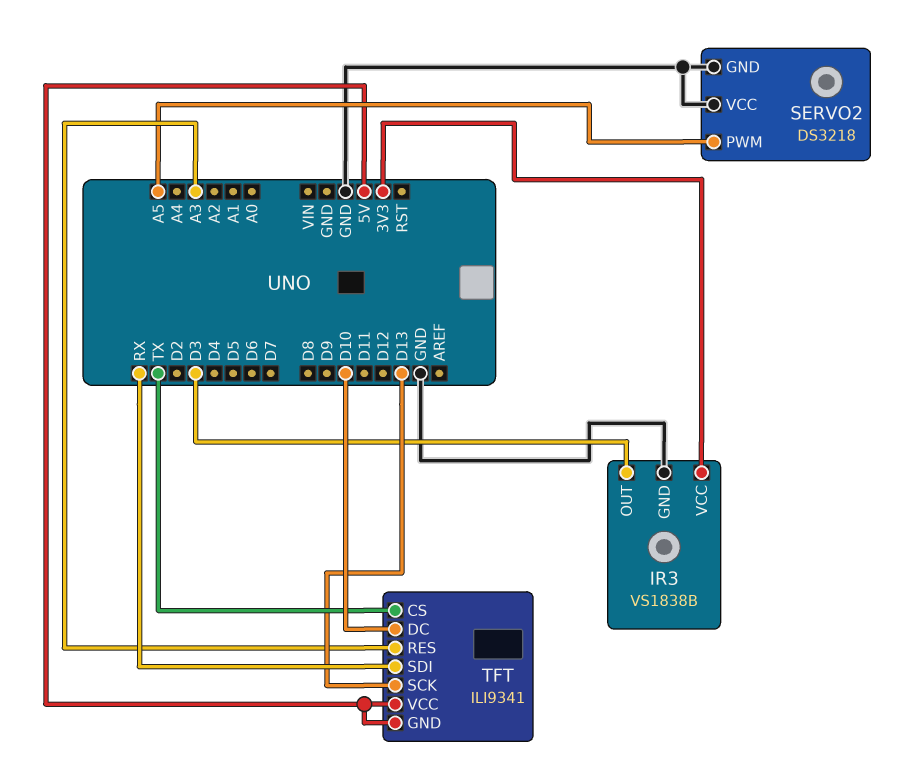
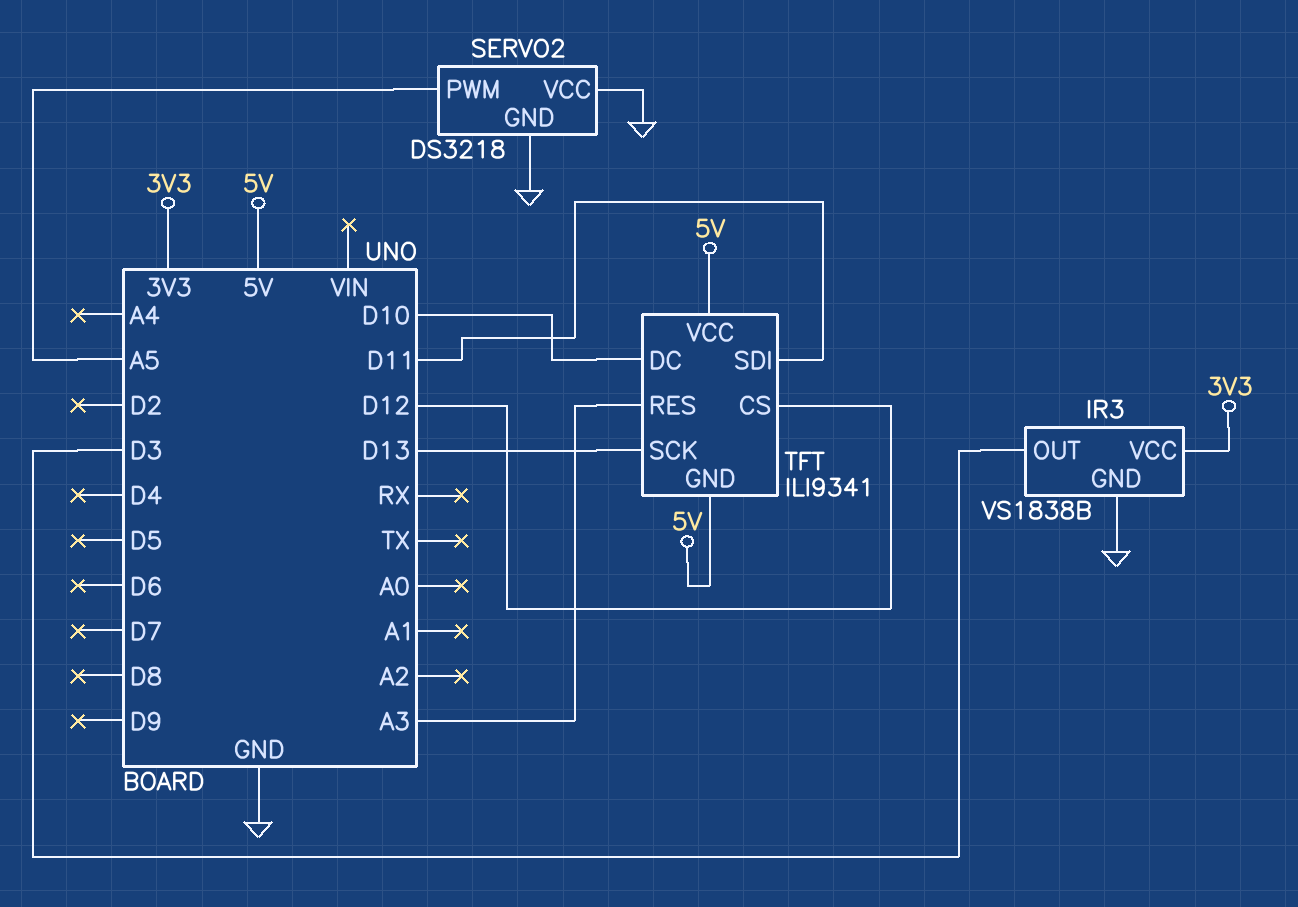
TFT pin CS: TX -> D12
TFT pin SDI: RX -> D11

